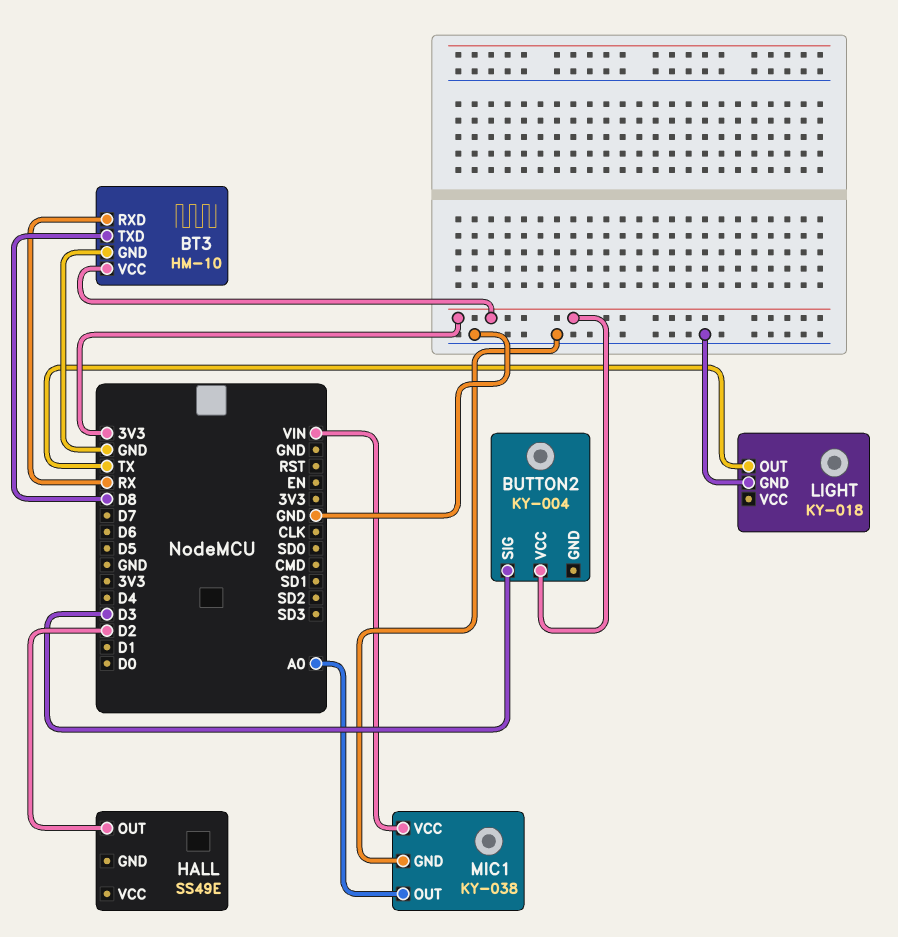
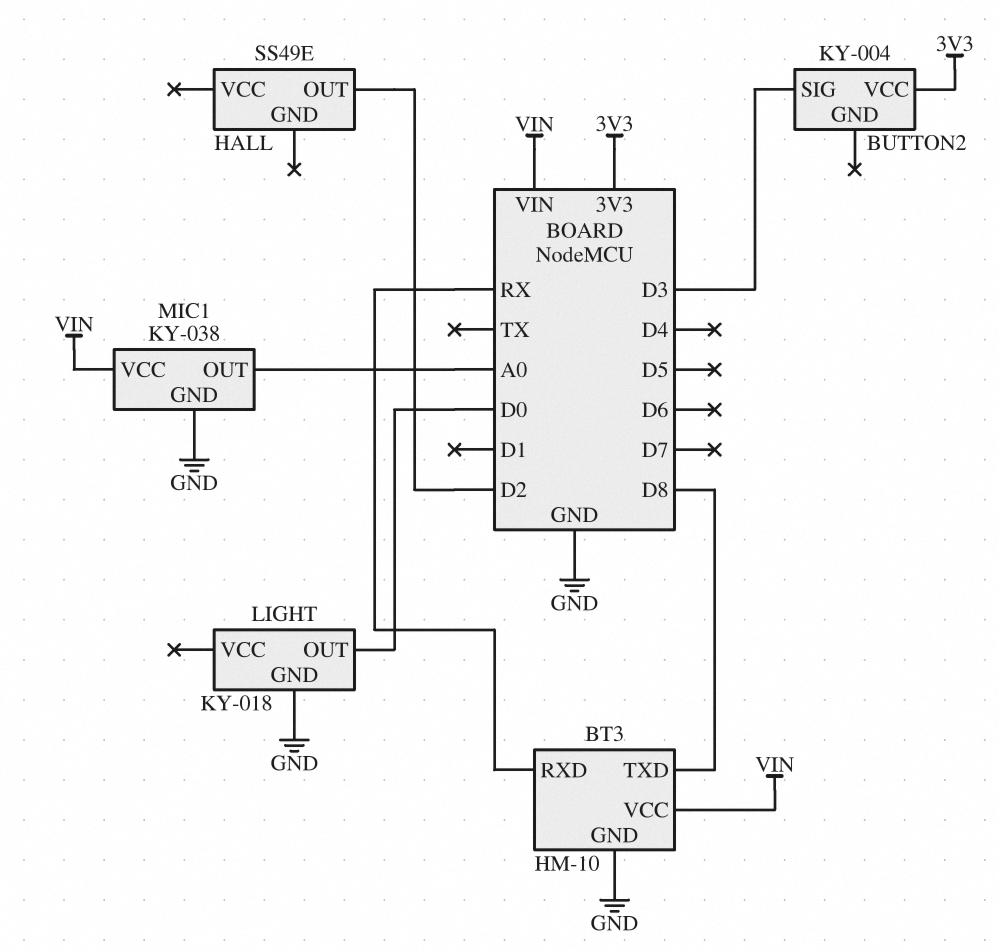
BT3 pin VCC: 3V3 -> VIN
LIGHT pin OUT: TX -> D0

